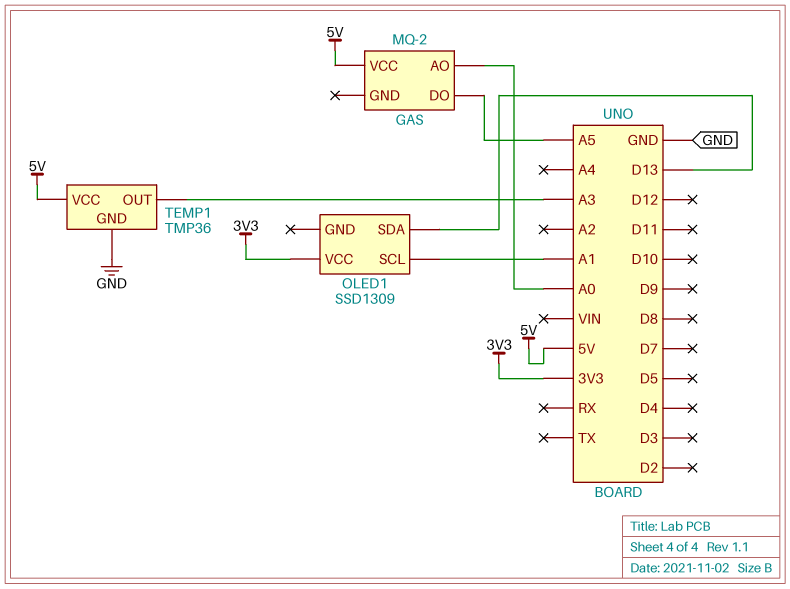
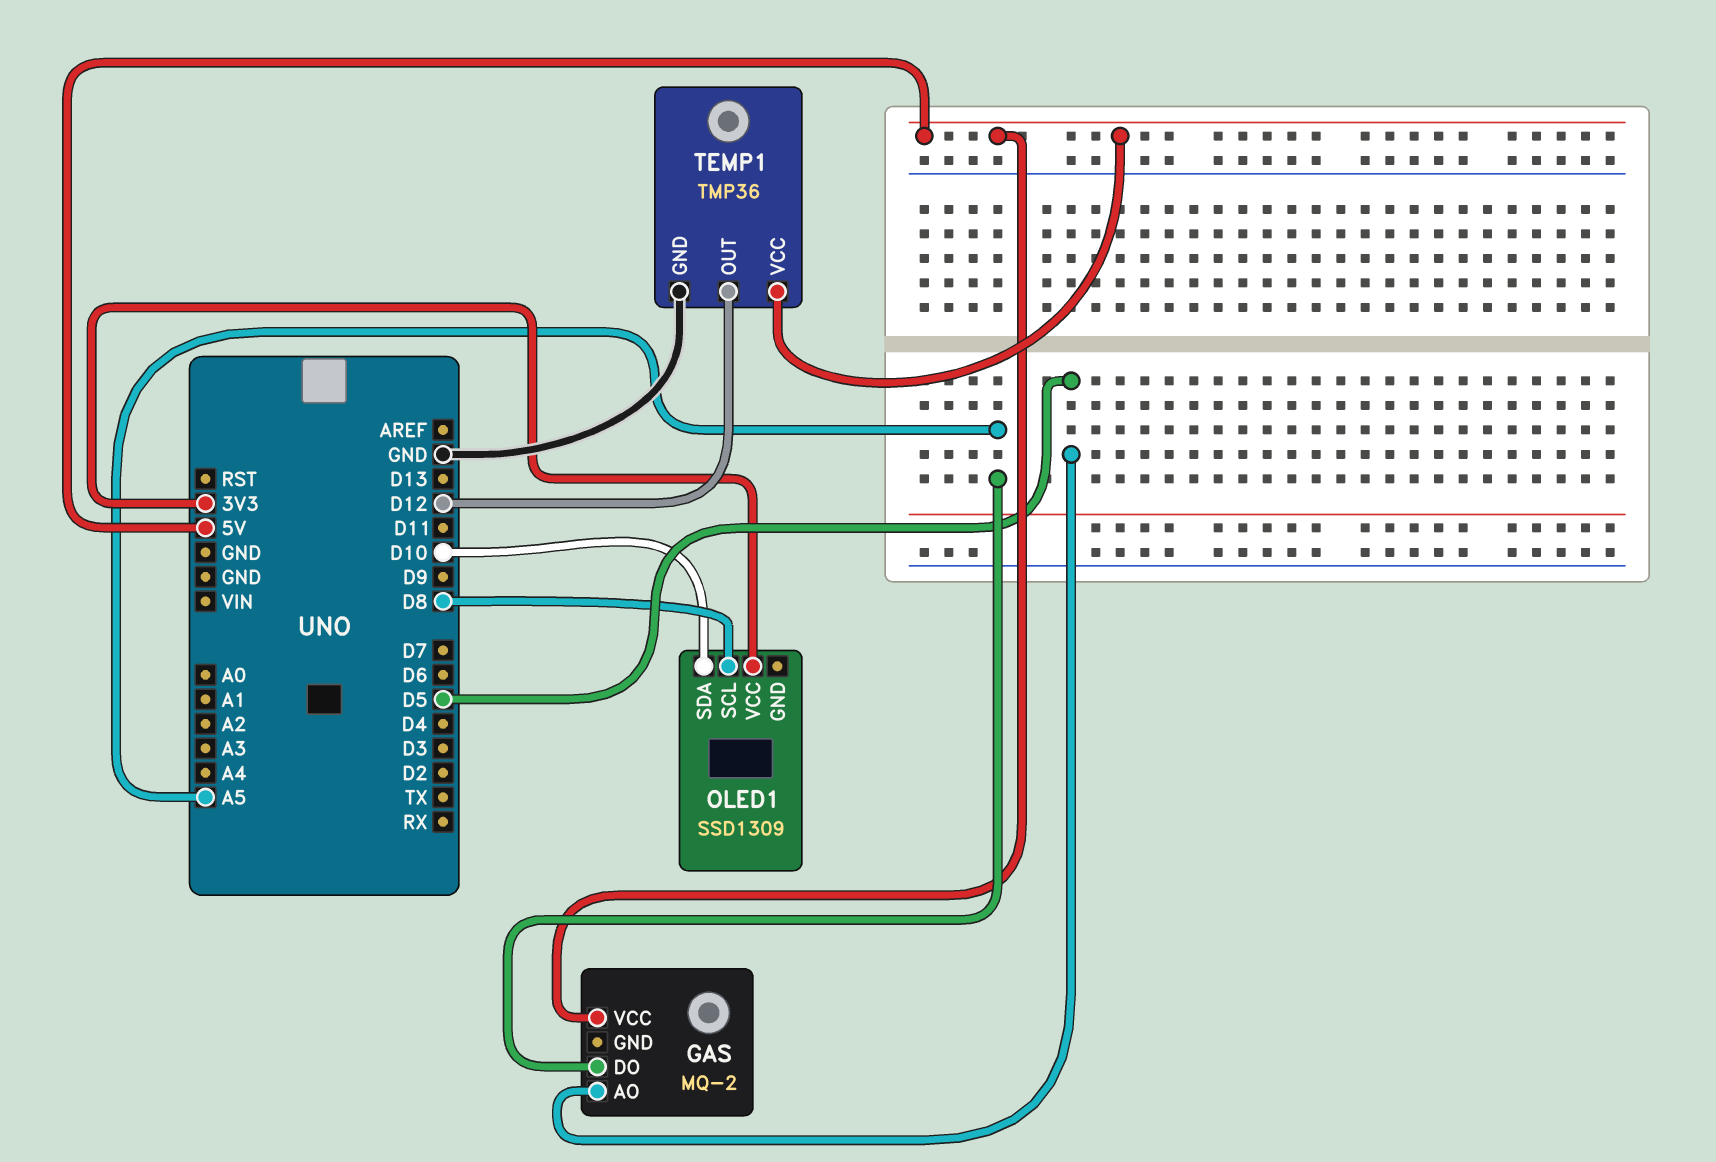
GAS pin AO: A0 -> D5
OLED1 pin SCL: A1 -> D8
OLED1 pin SDA: D13 -> D10
TEMP1 pin OUT: A3 -> D12

